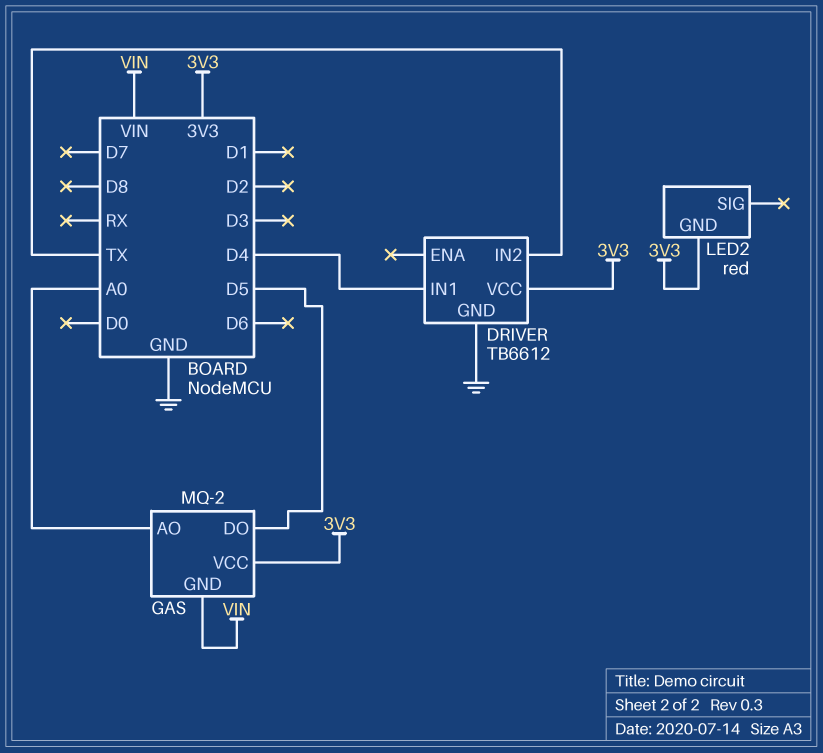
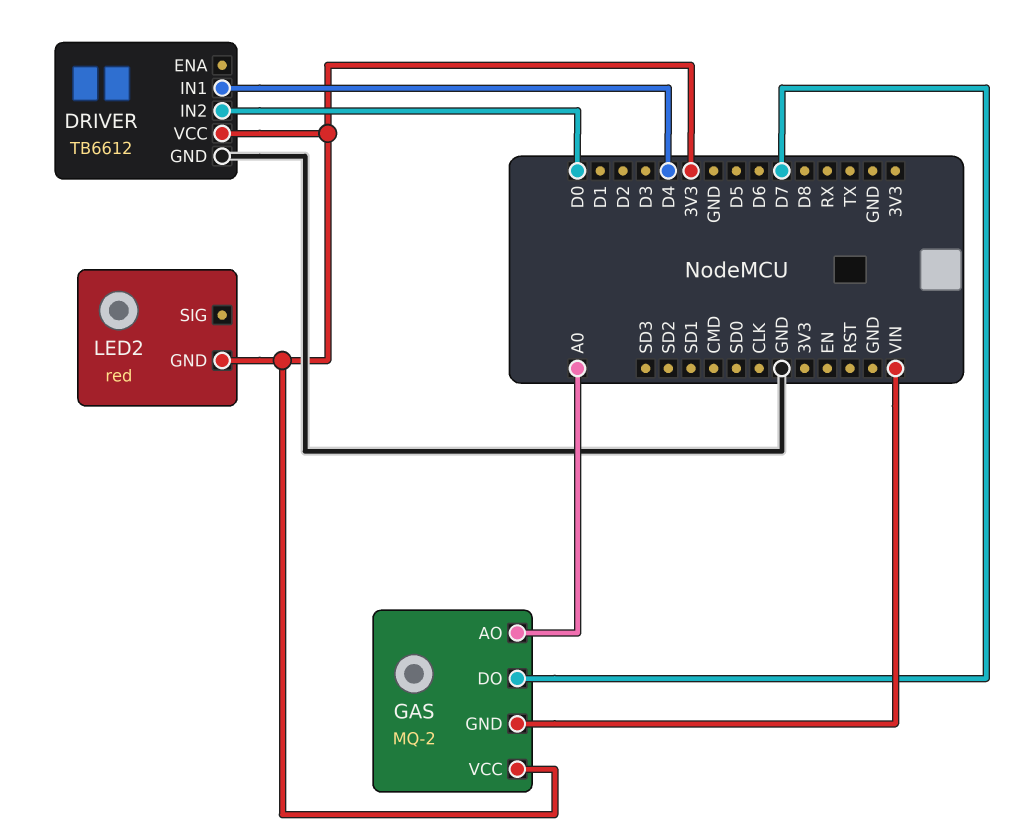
DRIVER pin IN2: TX -> D0
GAS pin DO: D5 -> D7

